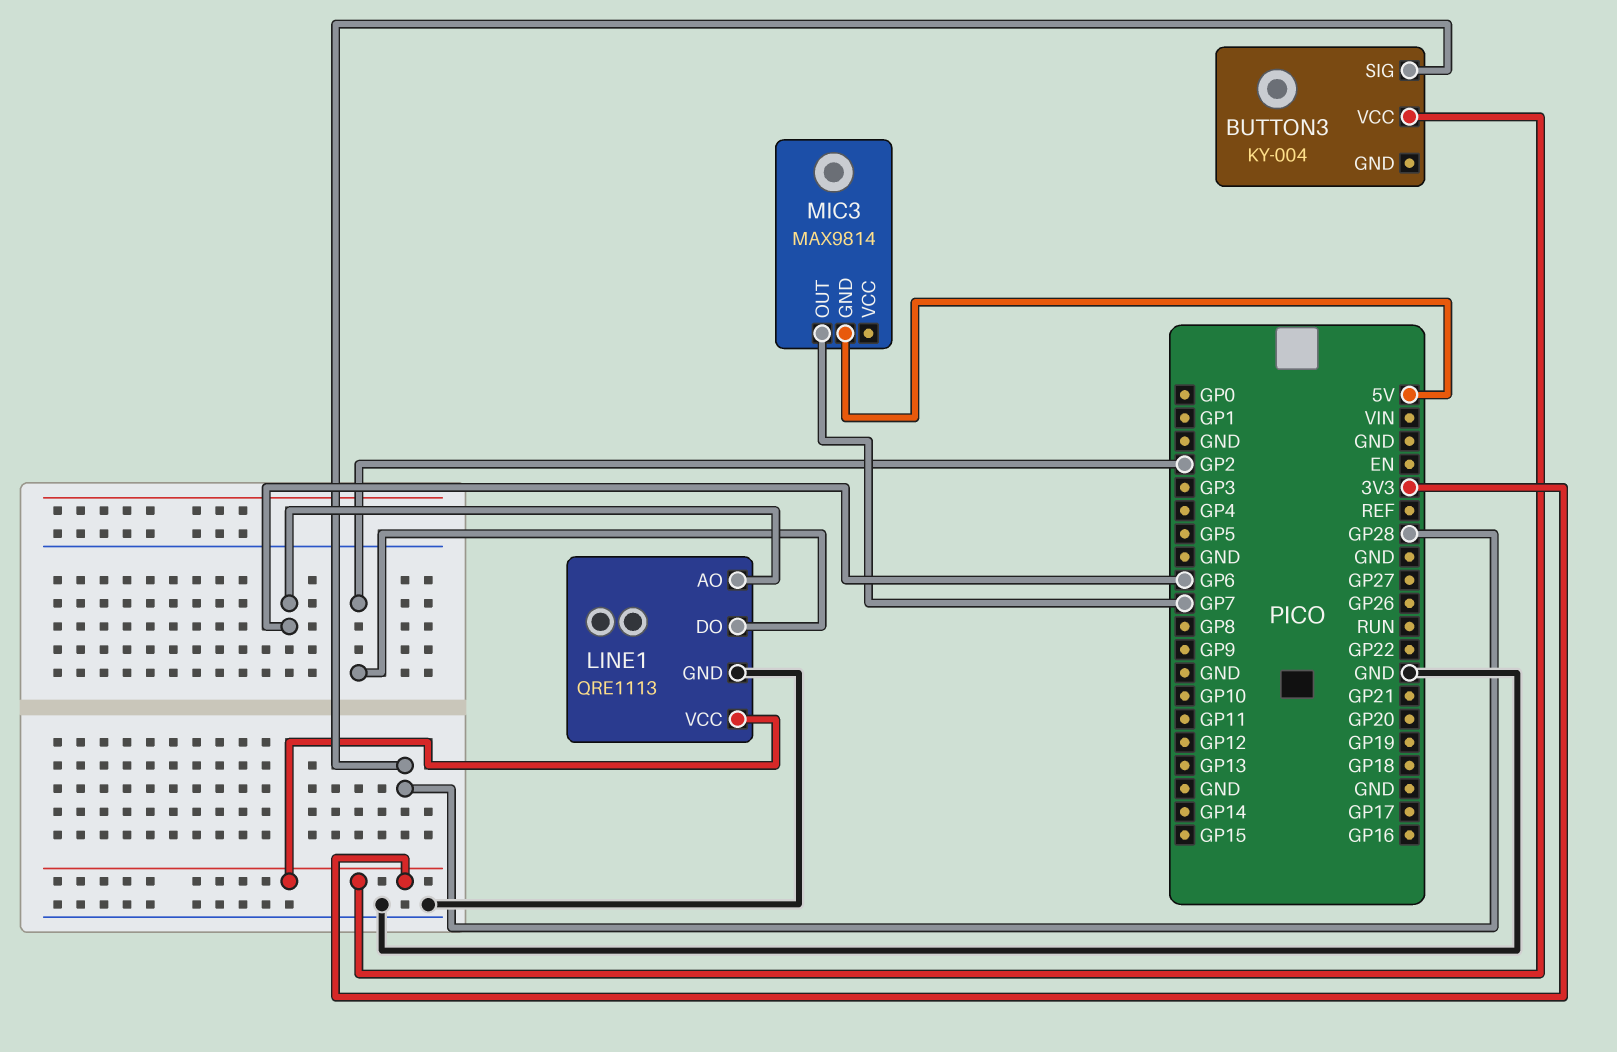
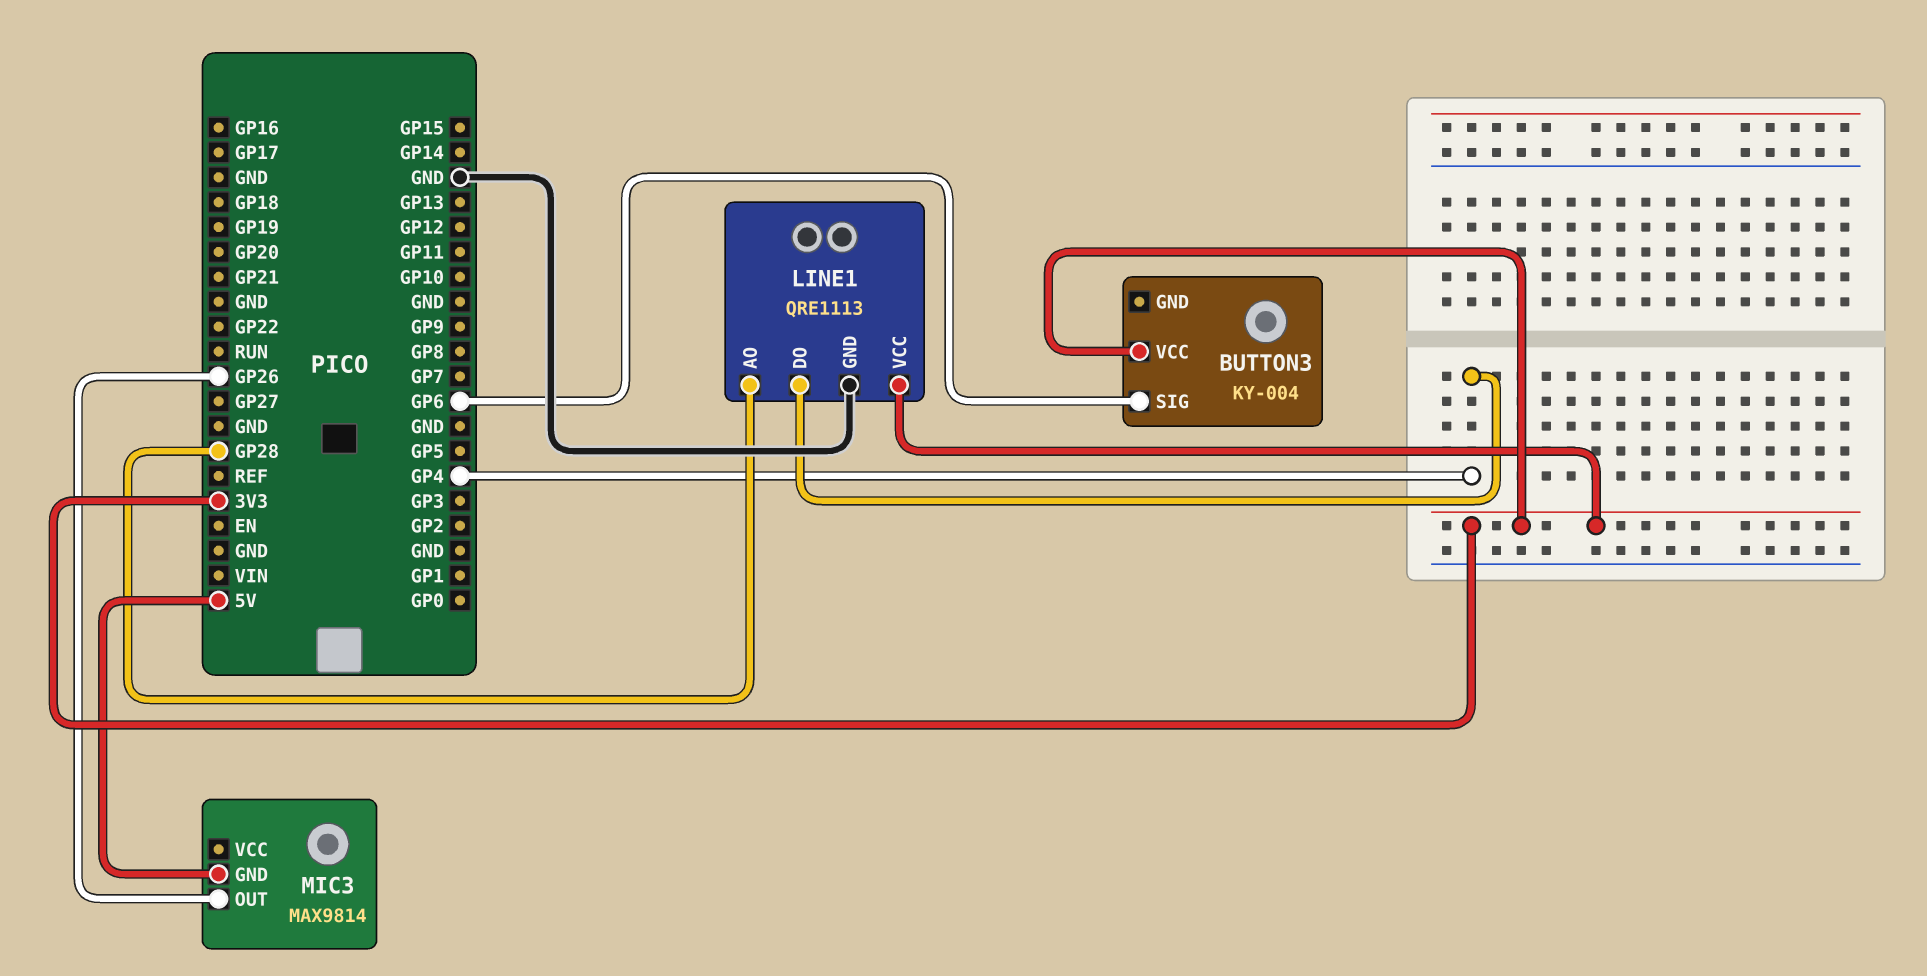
BUTTON3 pin SIG: GP28 -> GP6
LINE1 pin AO: GP6 -> GP28
LINE1 pin DO: GP2 -> GP4
MIC3 pin OUT: GP7 -> GP26

